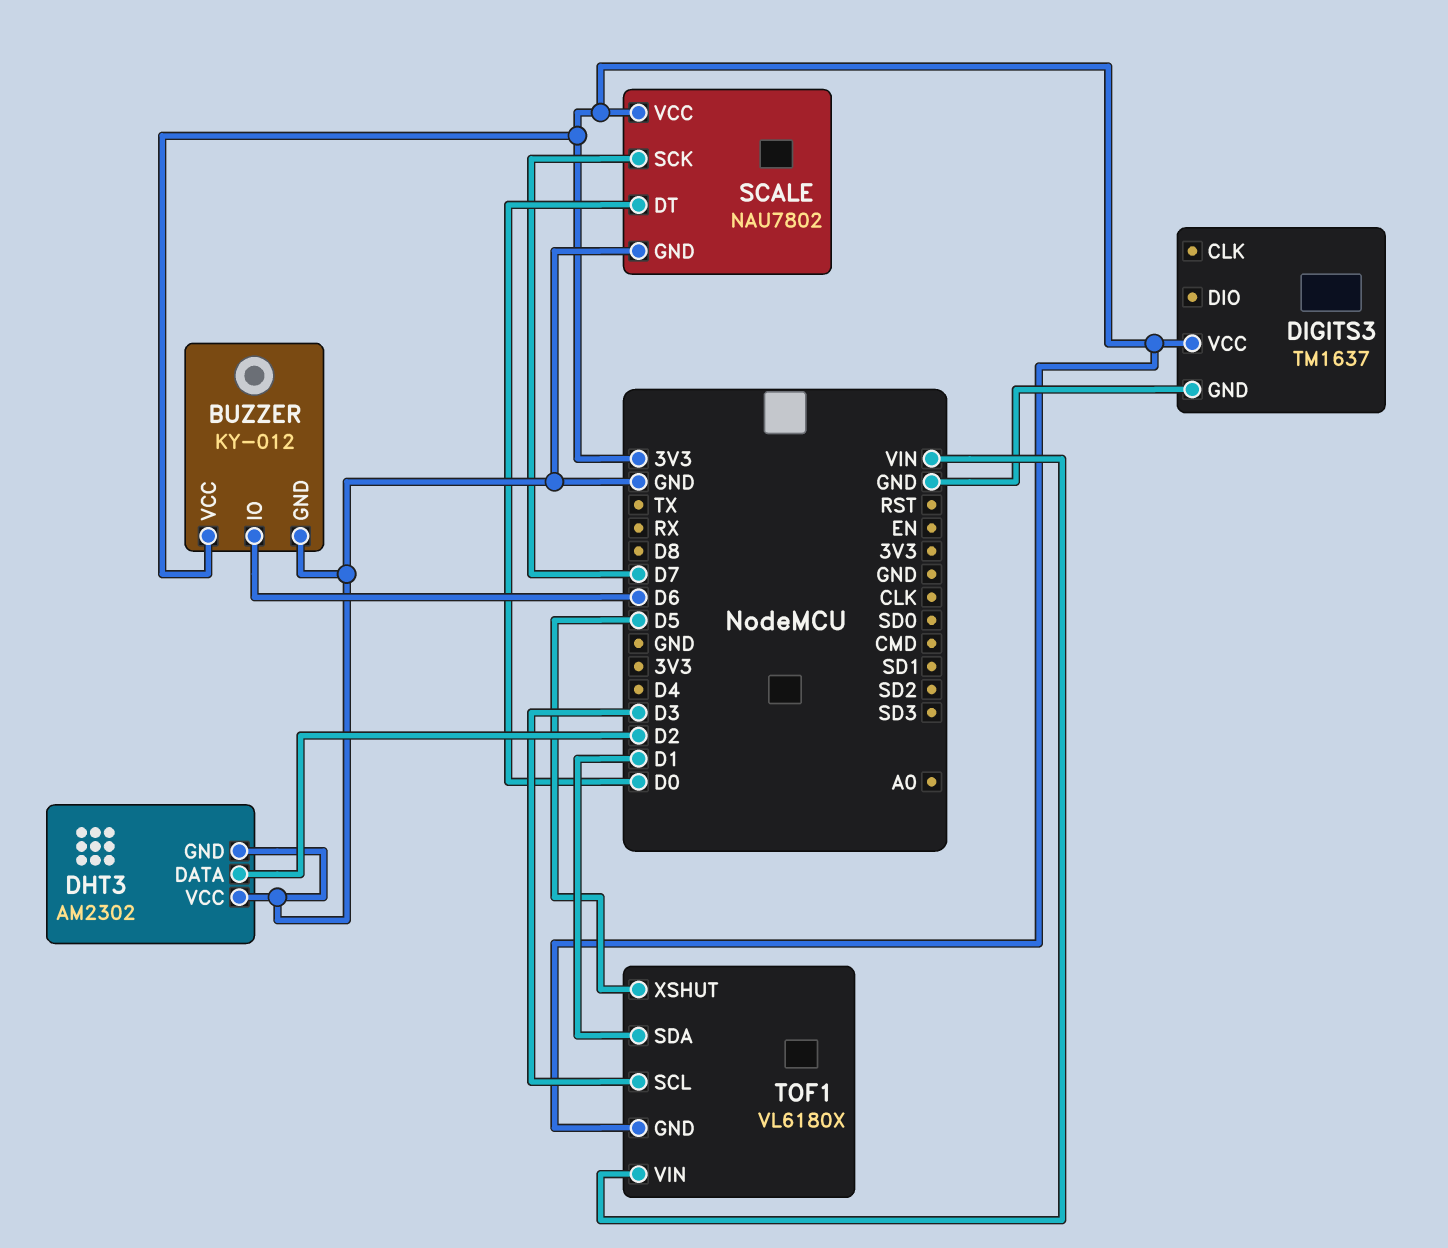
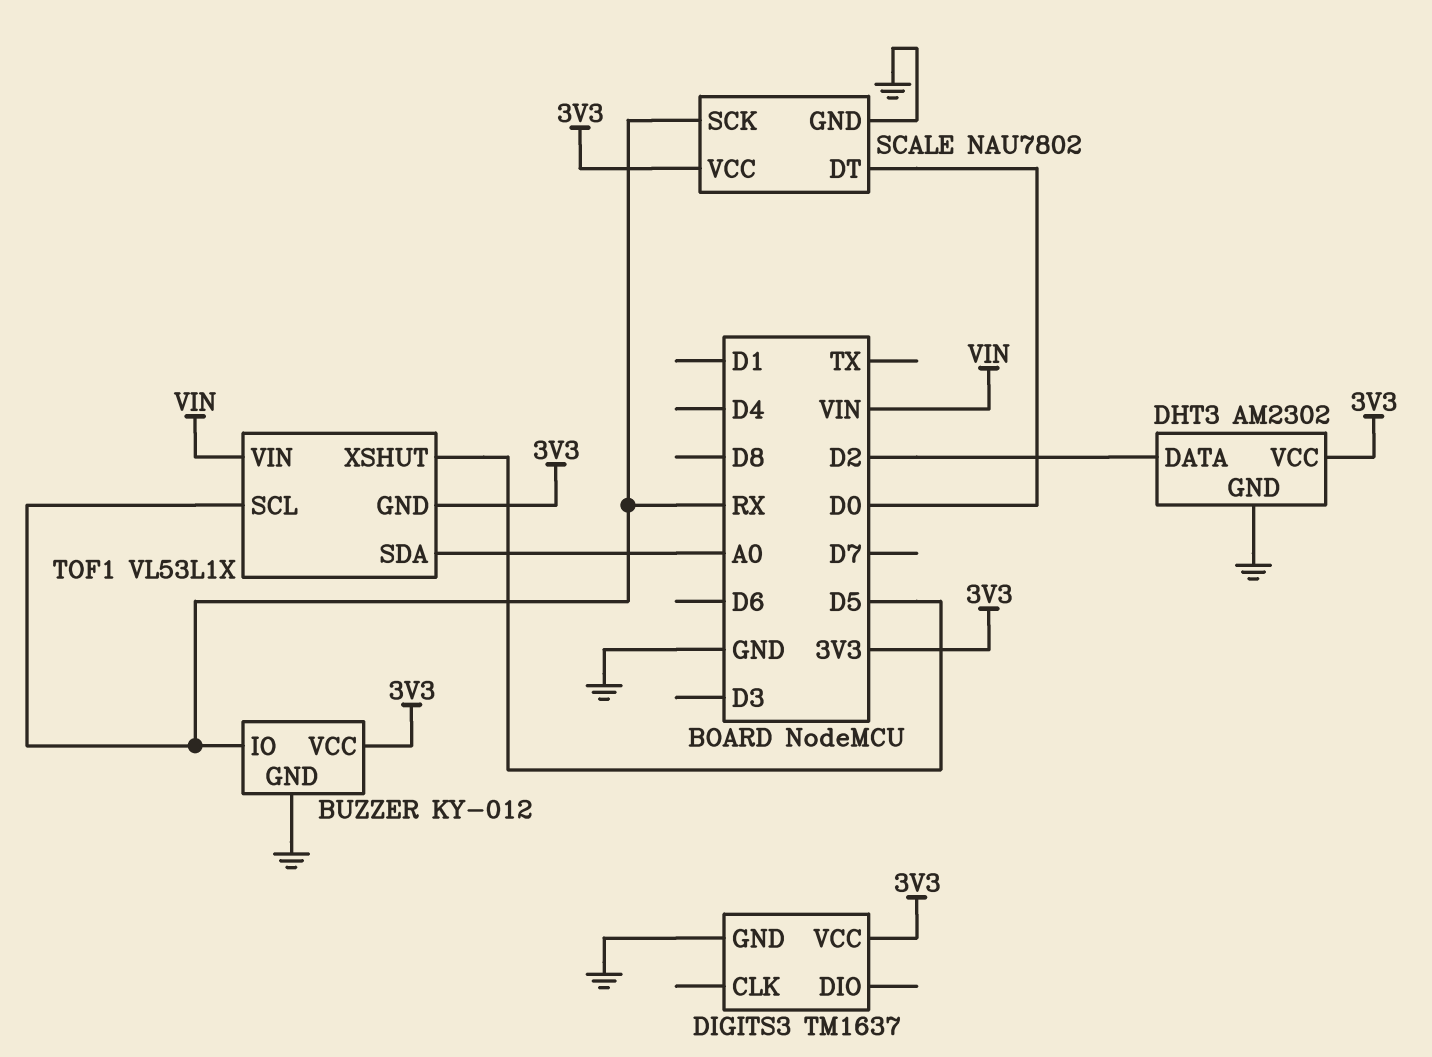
BUZZER pin IO: D6 -> RX
DHT3 pin VCC: GND -> 3V3
SCALE pin SCK: D7 -> RX
TOF1: VL6180X -> VL53L1X
TOF1 pin SCL: D3 -> RX
TOF1 pin SDA: D1 -> A0

